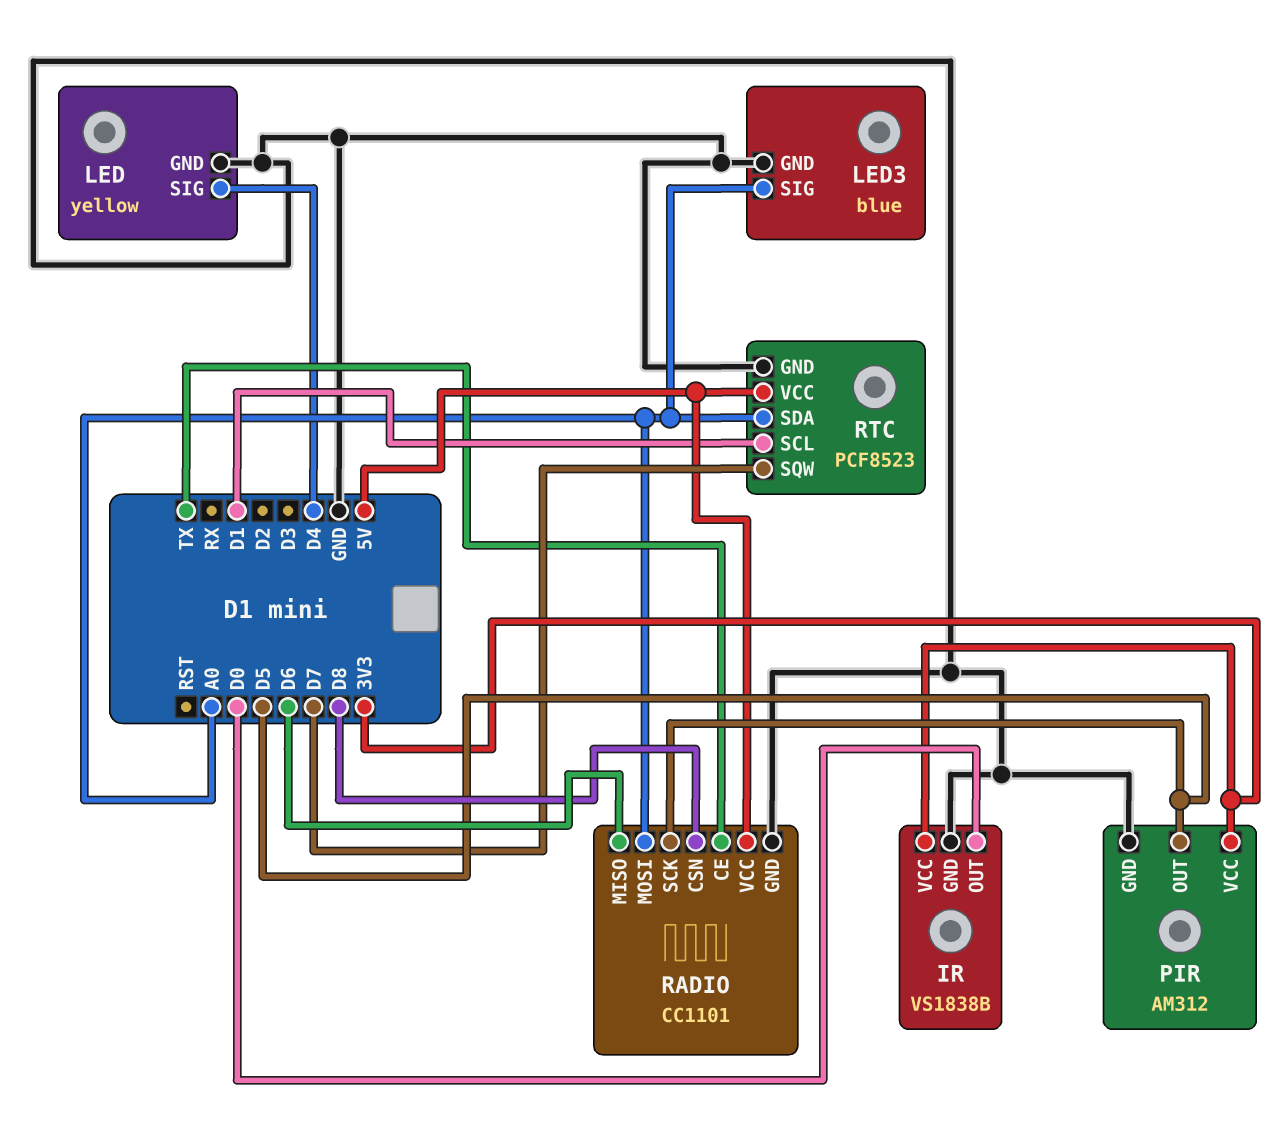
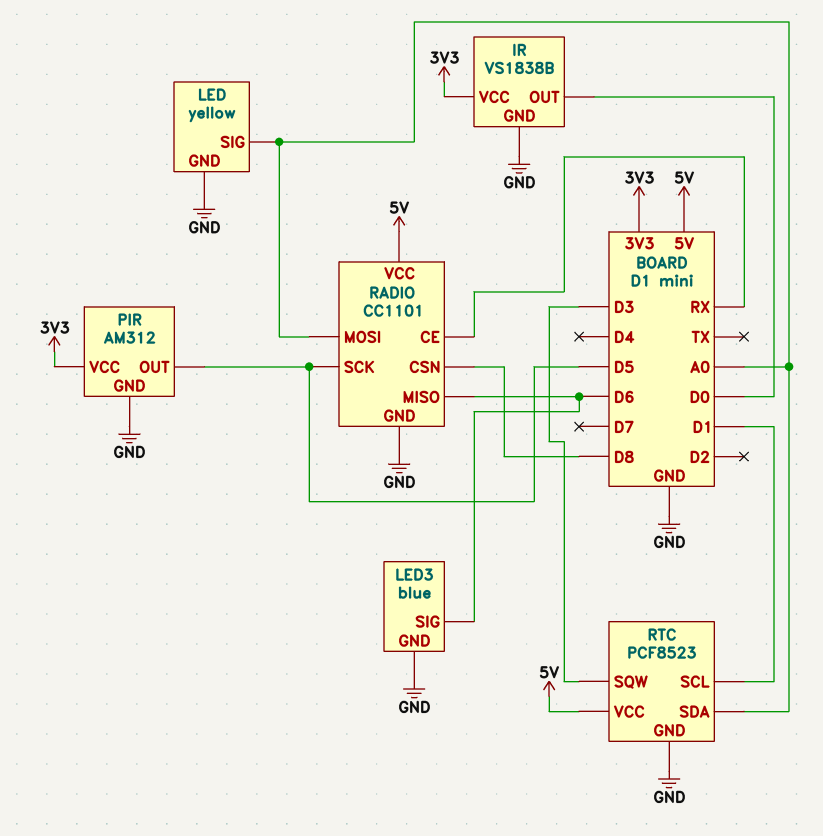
LED pin SIG: D4 -> A0
LED3 pin SIG: A0 -> D6
RADIO pin CE: TX -> RX
RTC pin SQW: D7 -> D3

